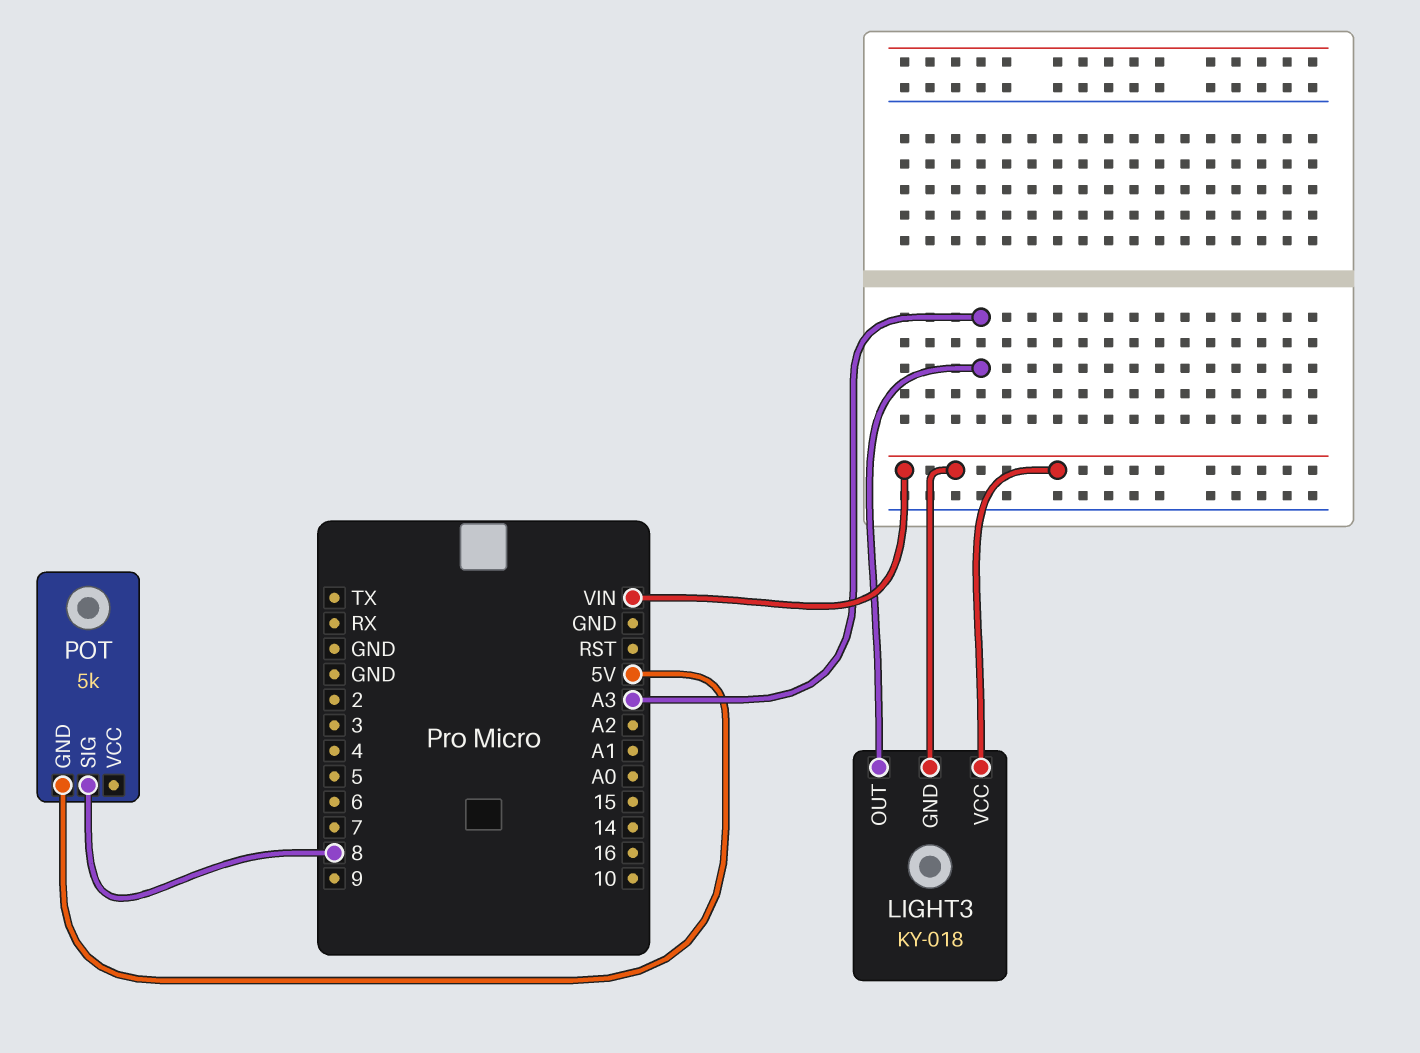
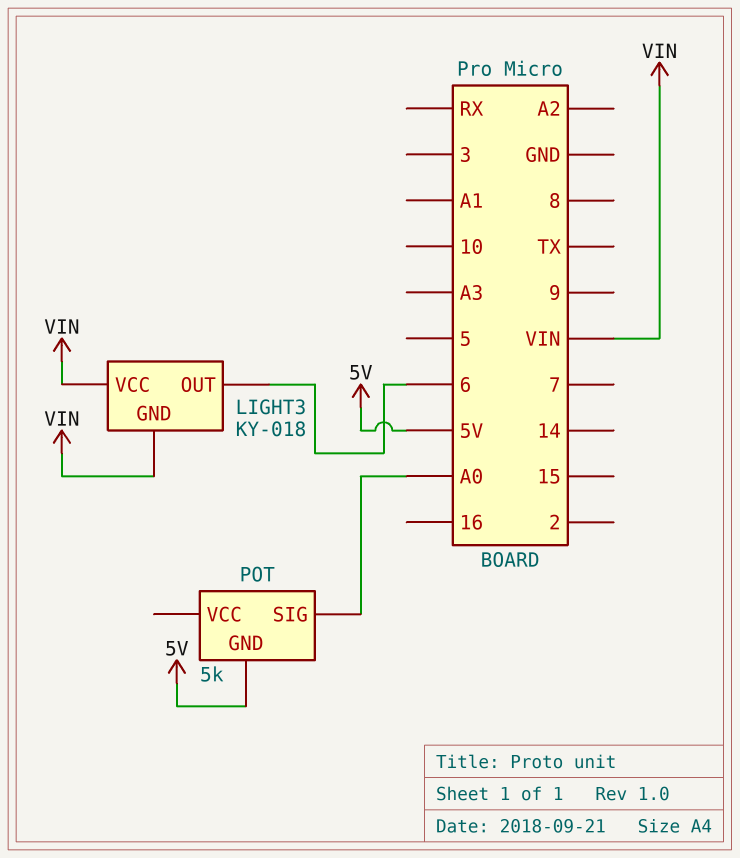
LIGHT3 pin OUT: A3 -> 6
POT pin SIG: 8 -> A0

